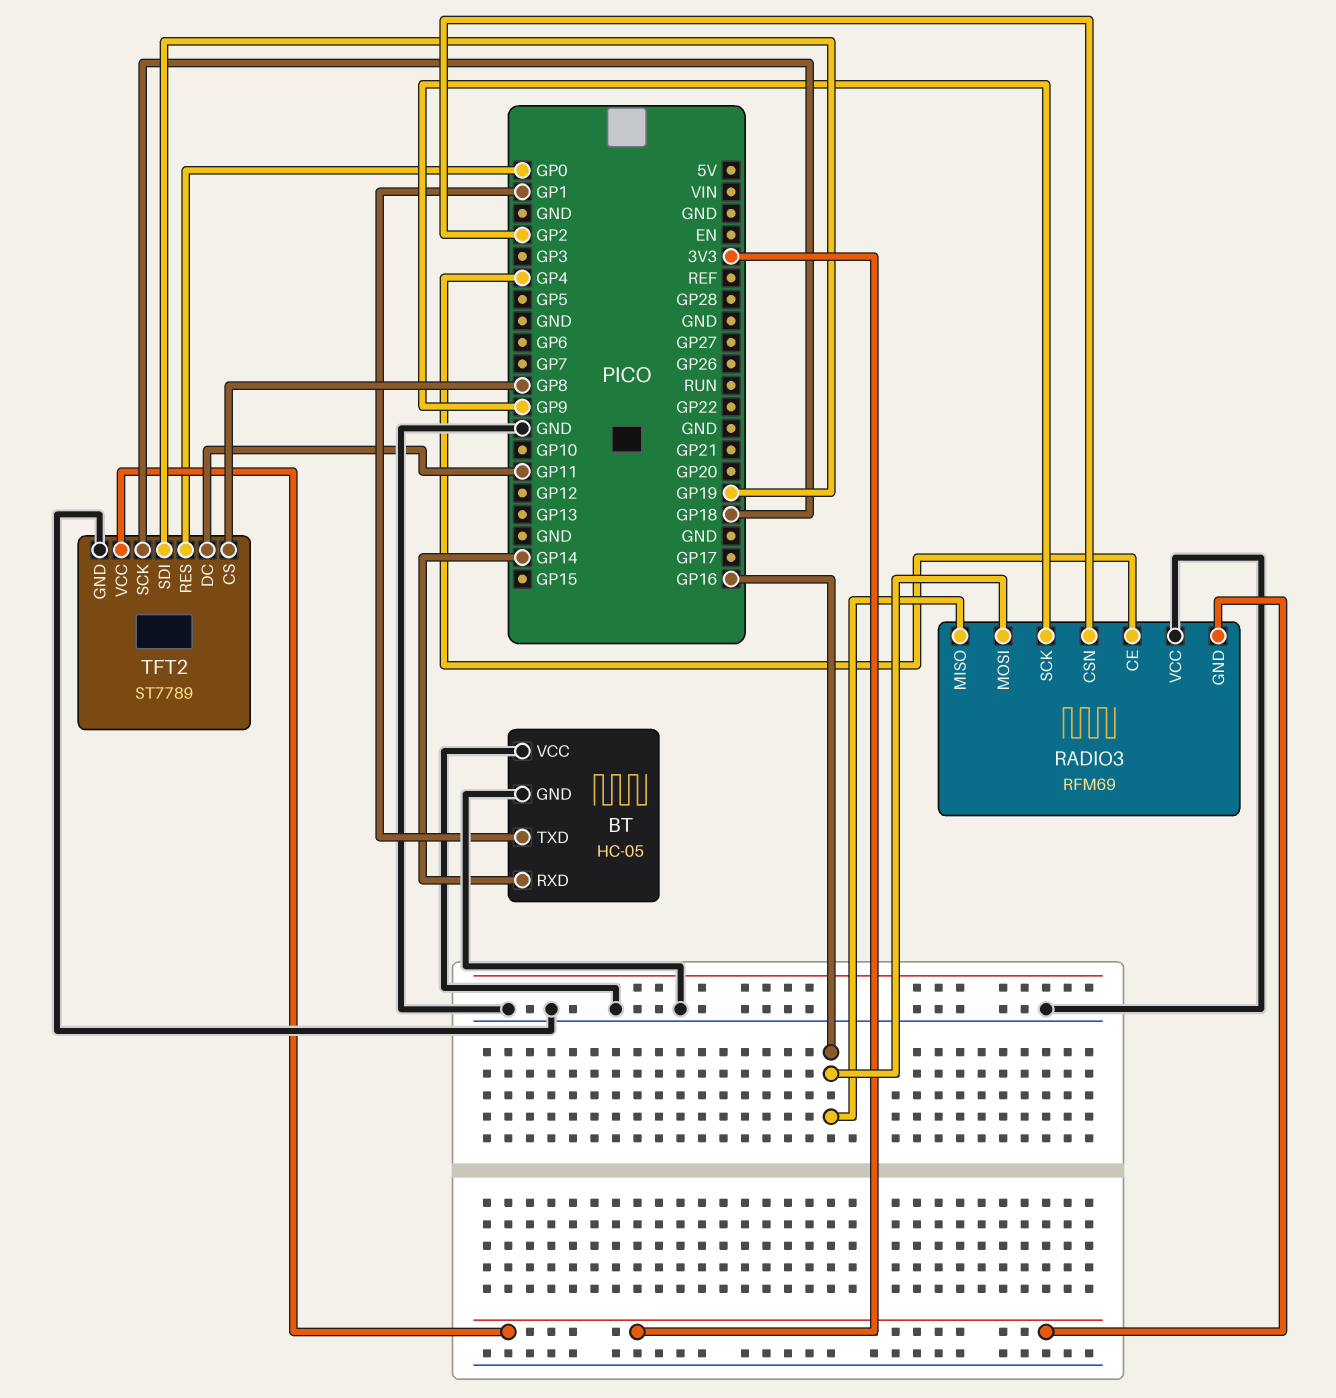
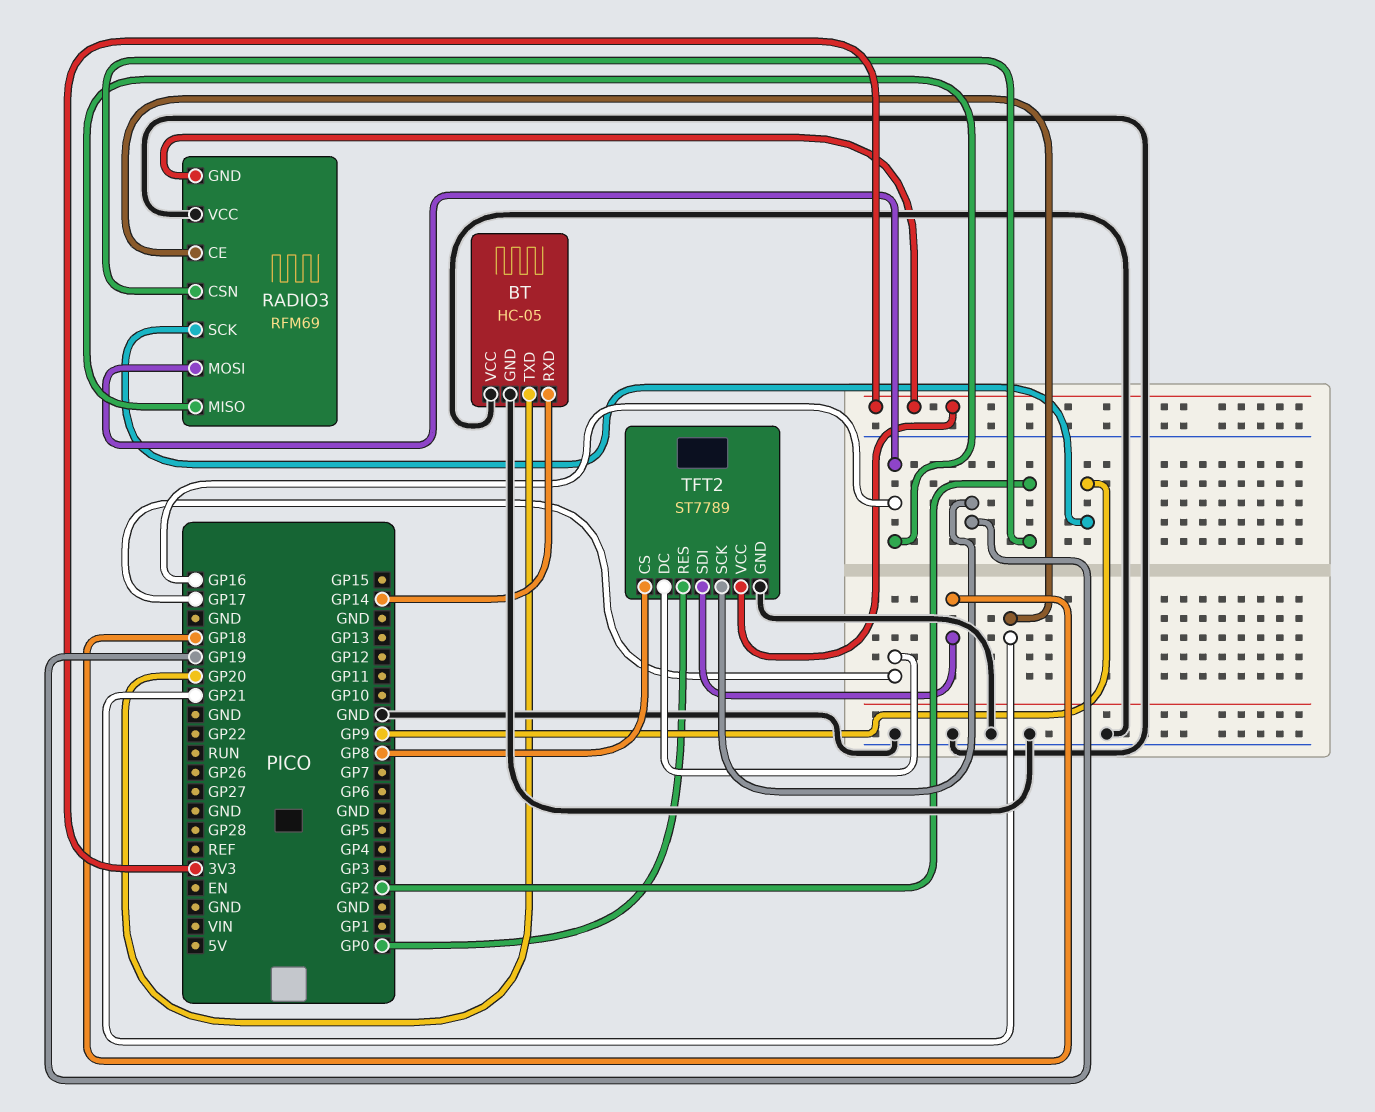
BT pin TXD: GP1 -> GP20
RADIO3 pin CE: GP4 -> GP21
TFT2 pin DC: GP11 -> GP17
TFT2 pin SCK: GP18 -> GP19
TFT2 pin SDI: GP19 -> GP18

